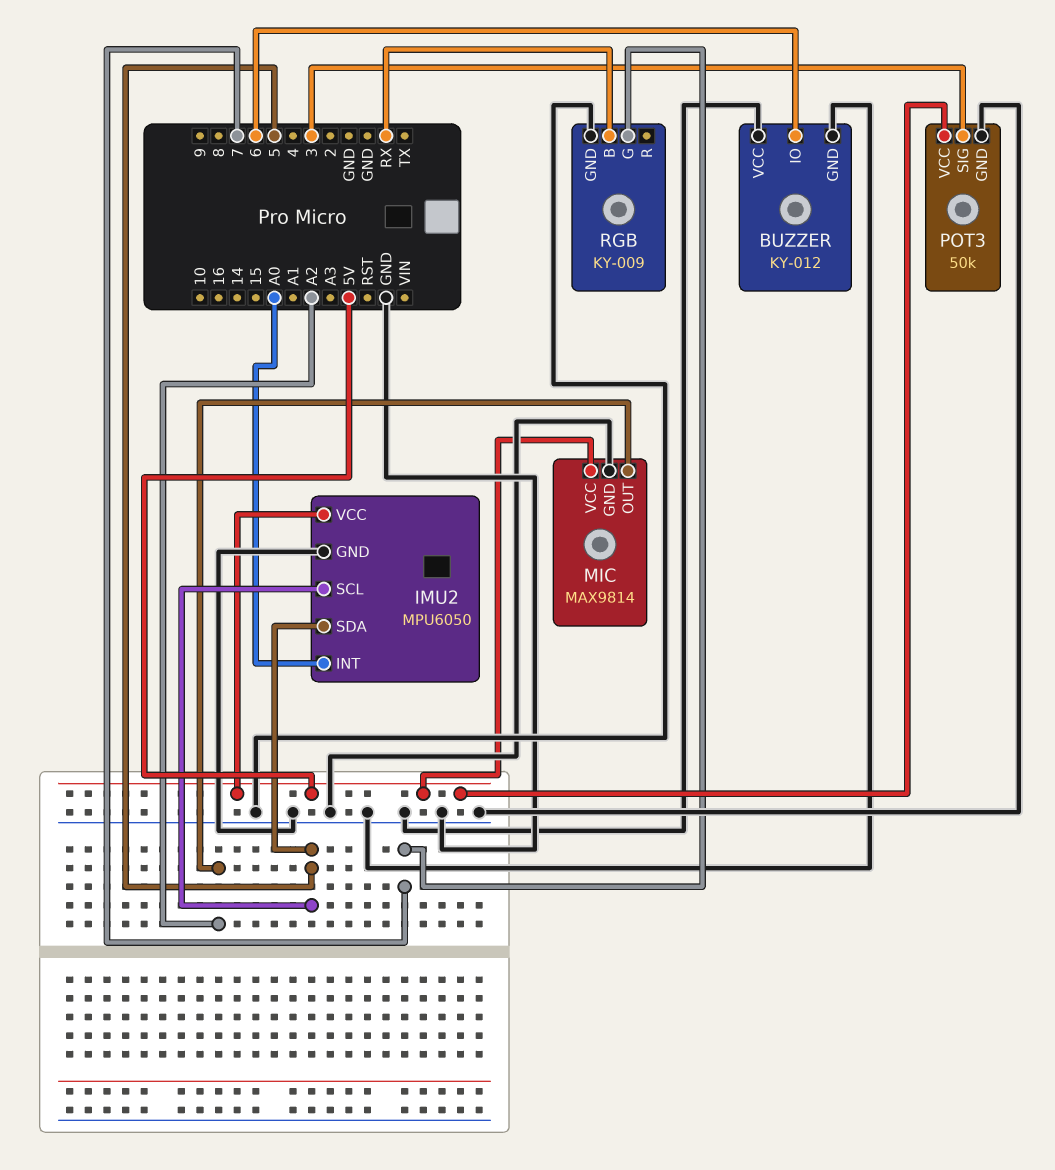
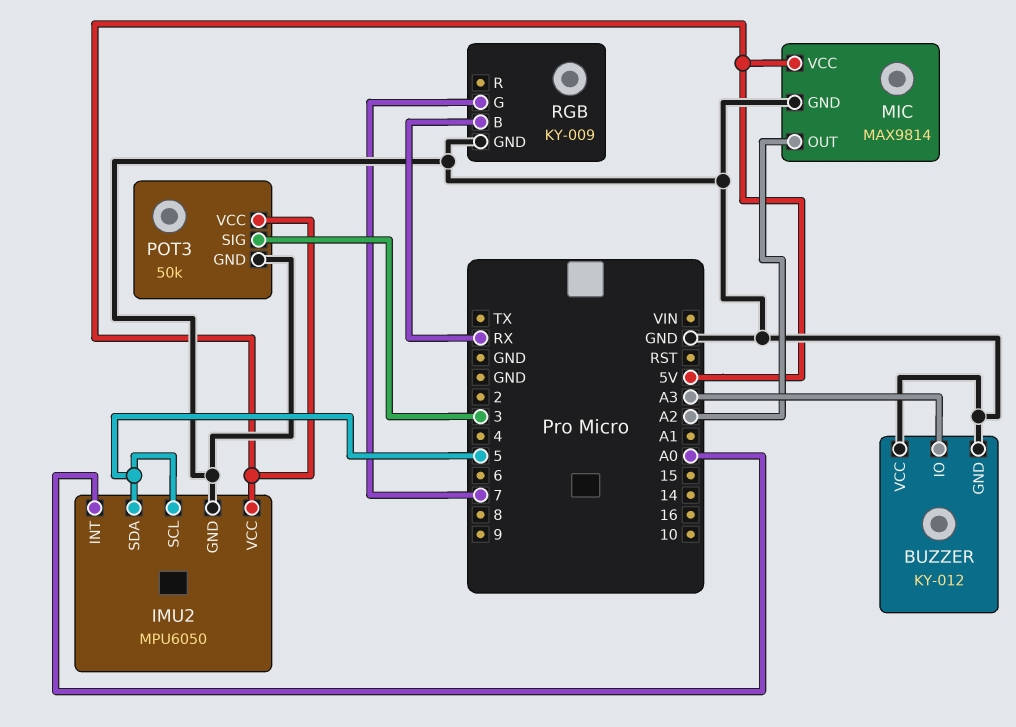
BUZZER pin IO: 6 -> A3

